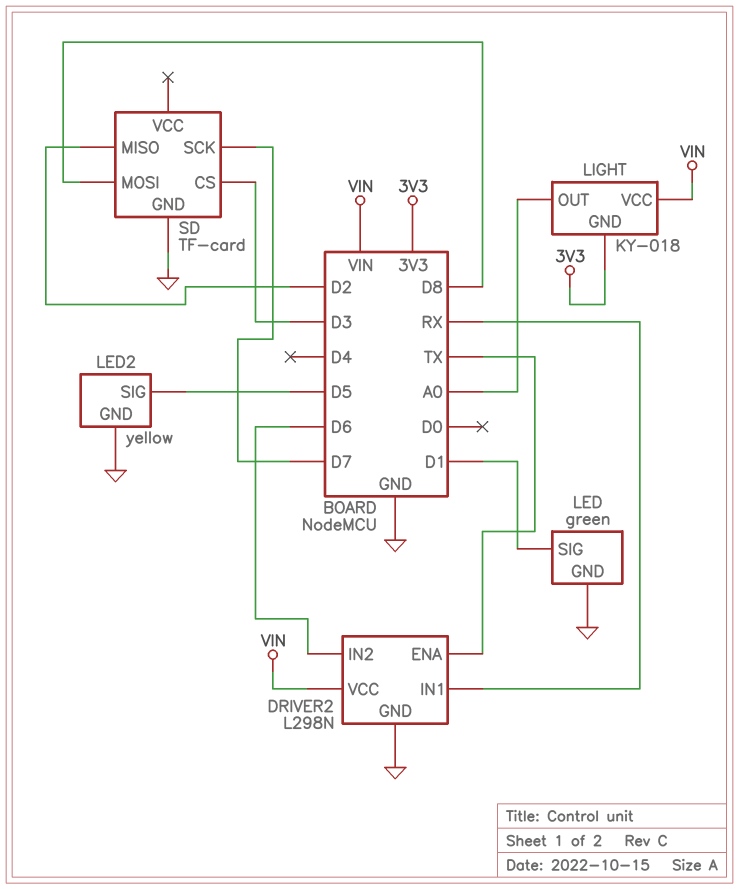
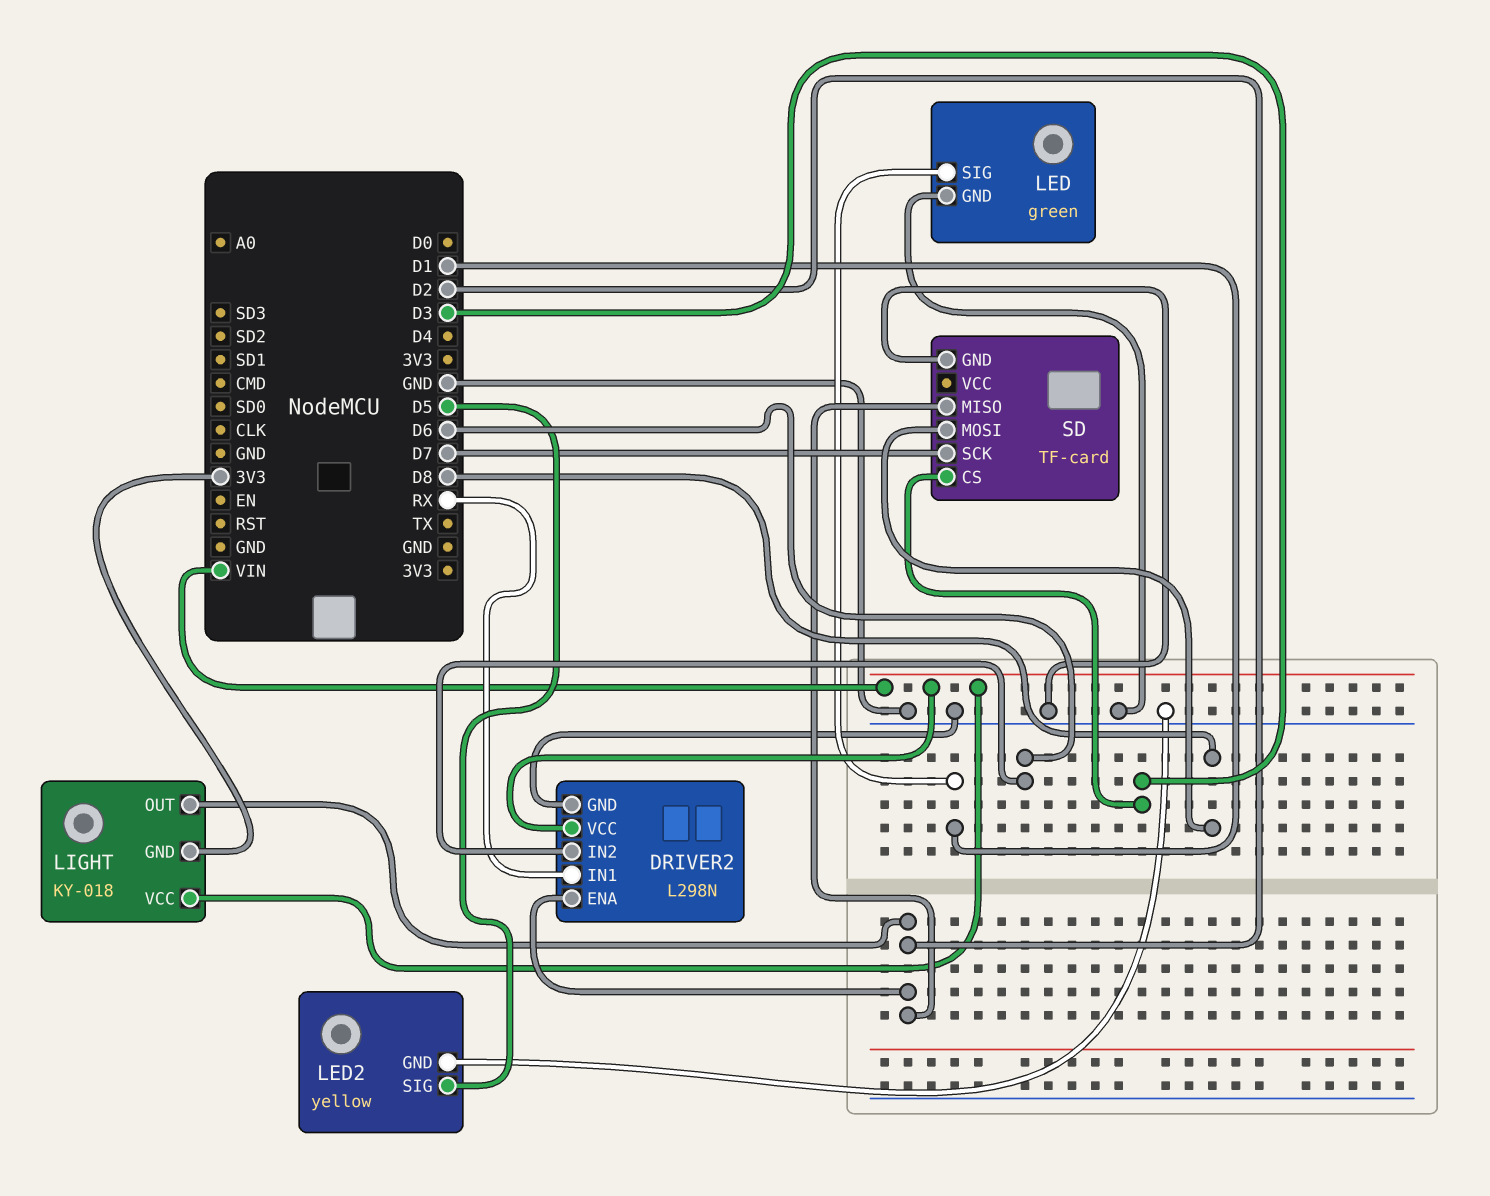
DRIVER2 pin ENA: TX -> D2
LIGHT pin OUT: A0 -> D2

